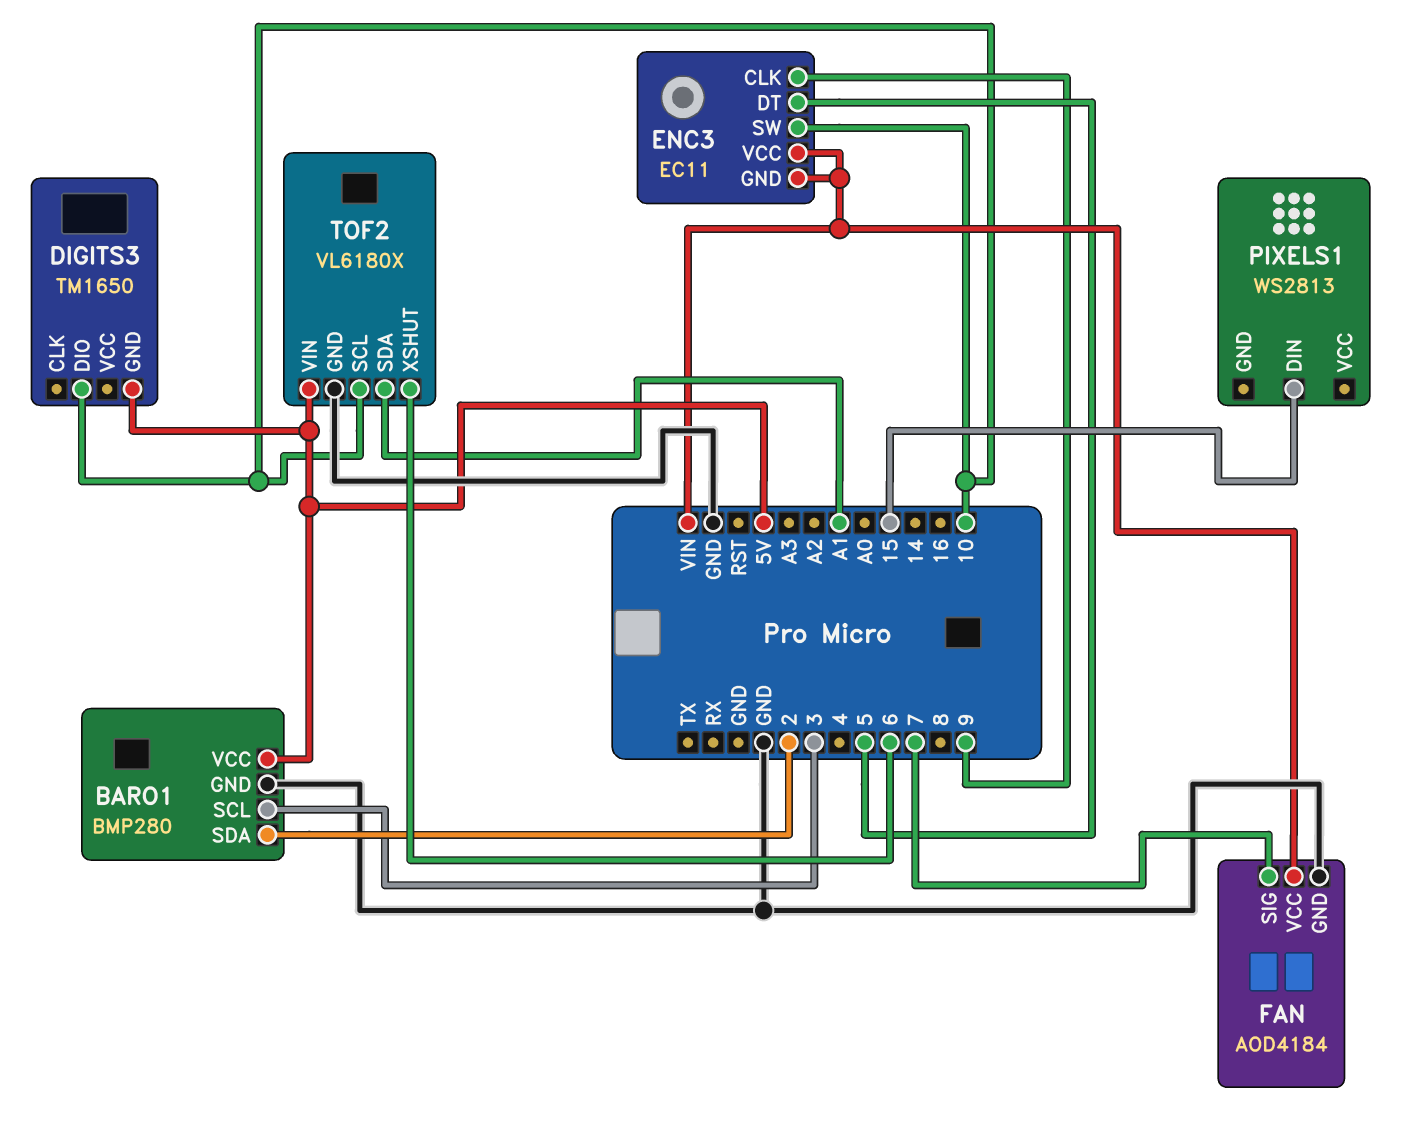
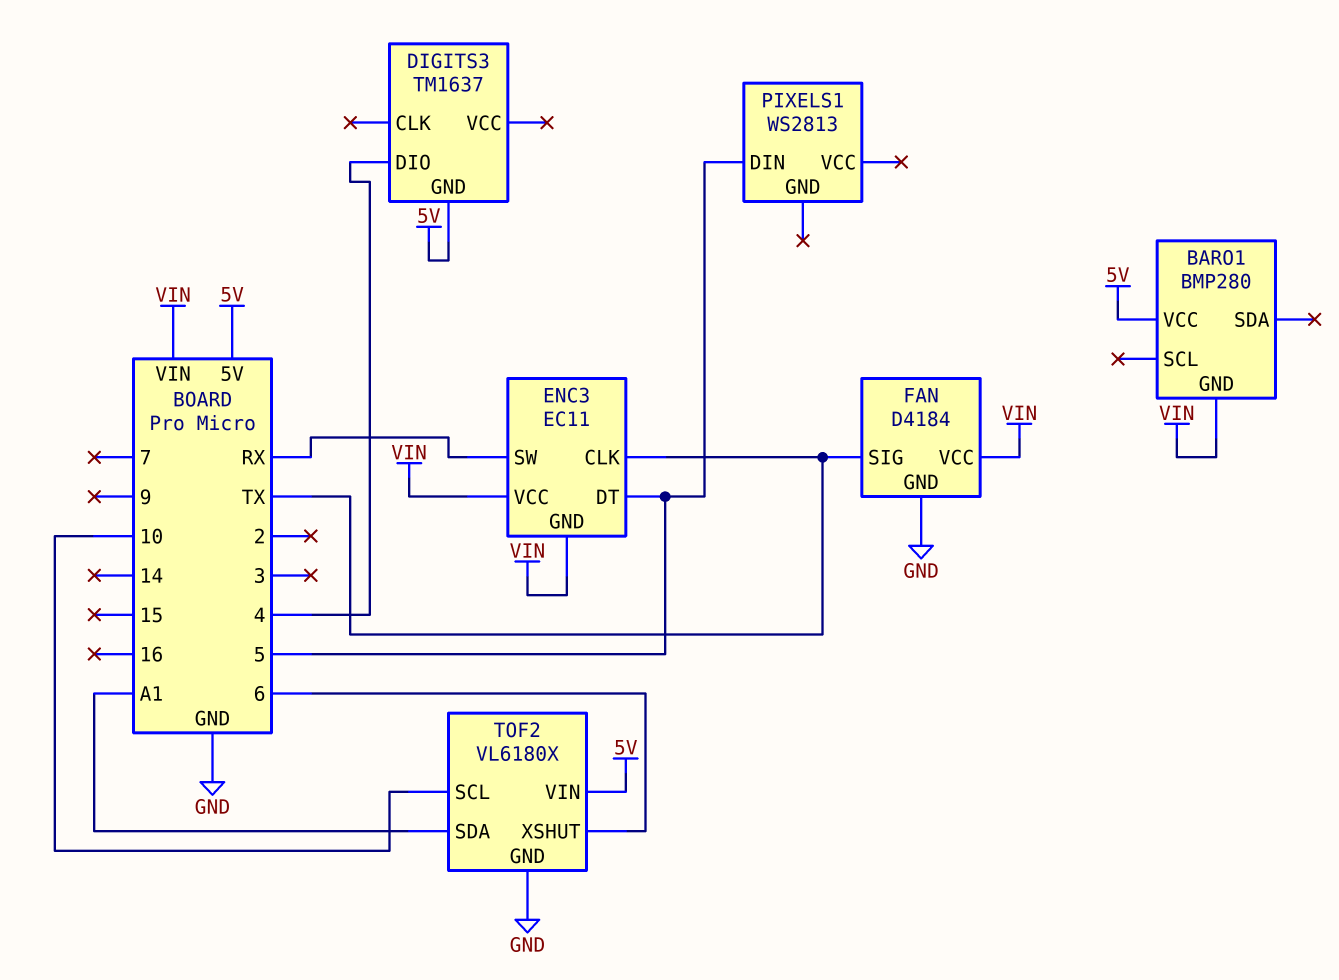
BARO1 pin GND: GND -> VIN
BARO1 pin SCL: 3 -> none
BARO1 pin SDA: 2 -> none
DIGITS3: TM1650 -> TM1637
DIGITS3 pin DIO: 10 -> 4
ENC3 pin CLK: 9 -> TX
ENC3 pin SW: 10 -> RX
FAN: AOD4184 -> D4184
FAN pin SIG: 7 -> TX
PIXELS1 pin DIN: 15 -> 5

